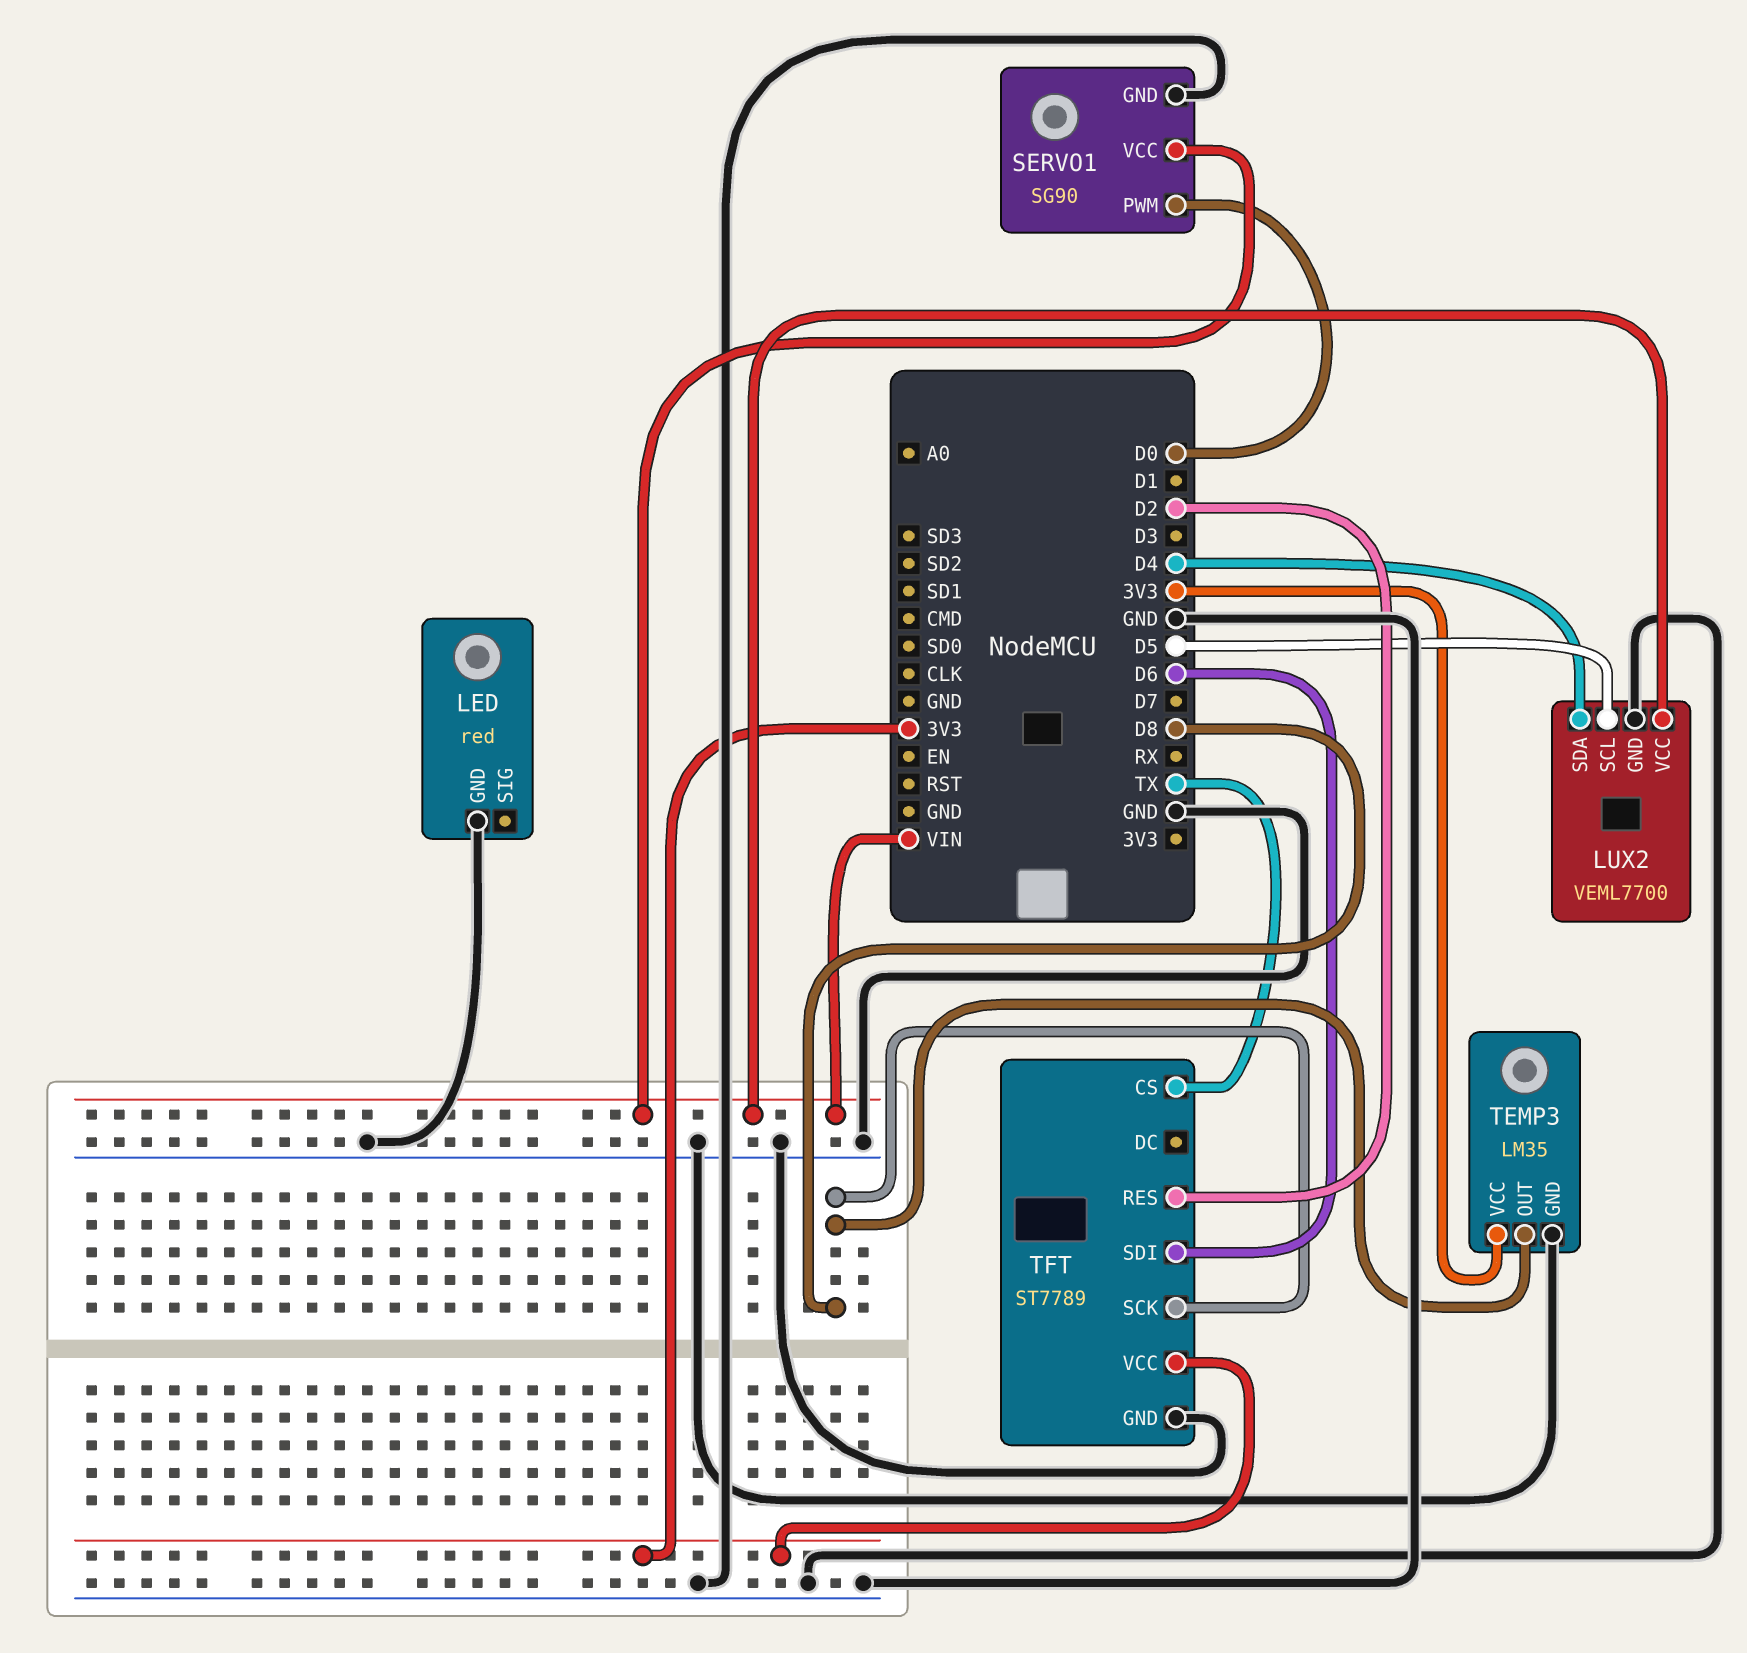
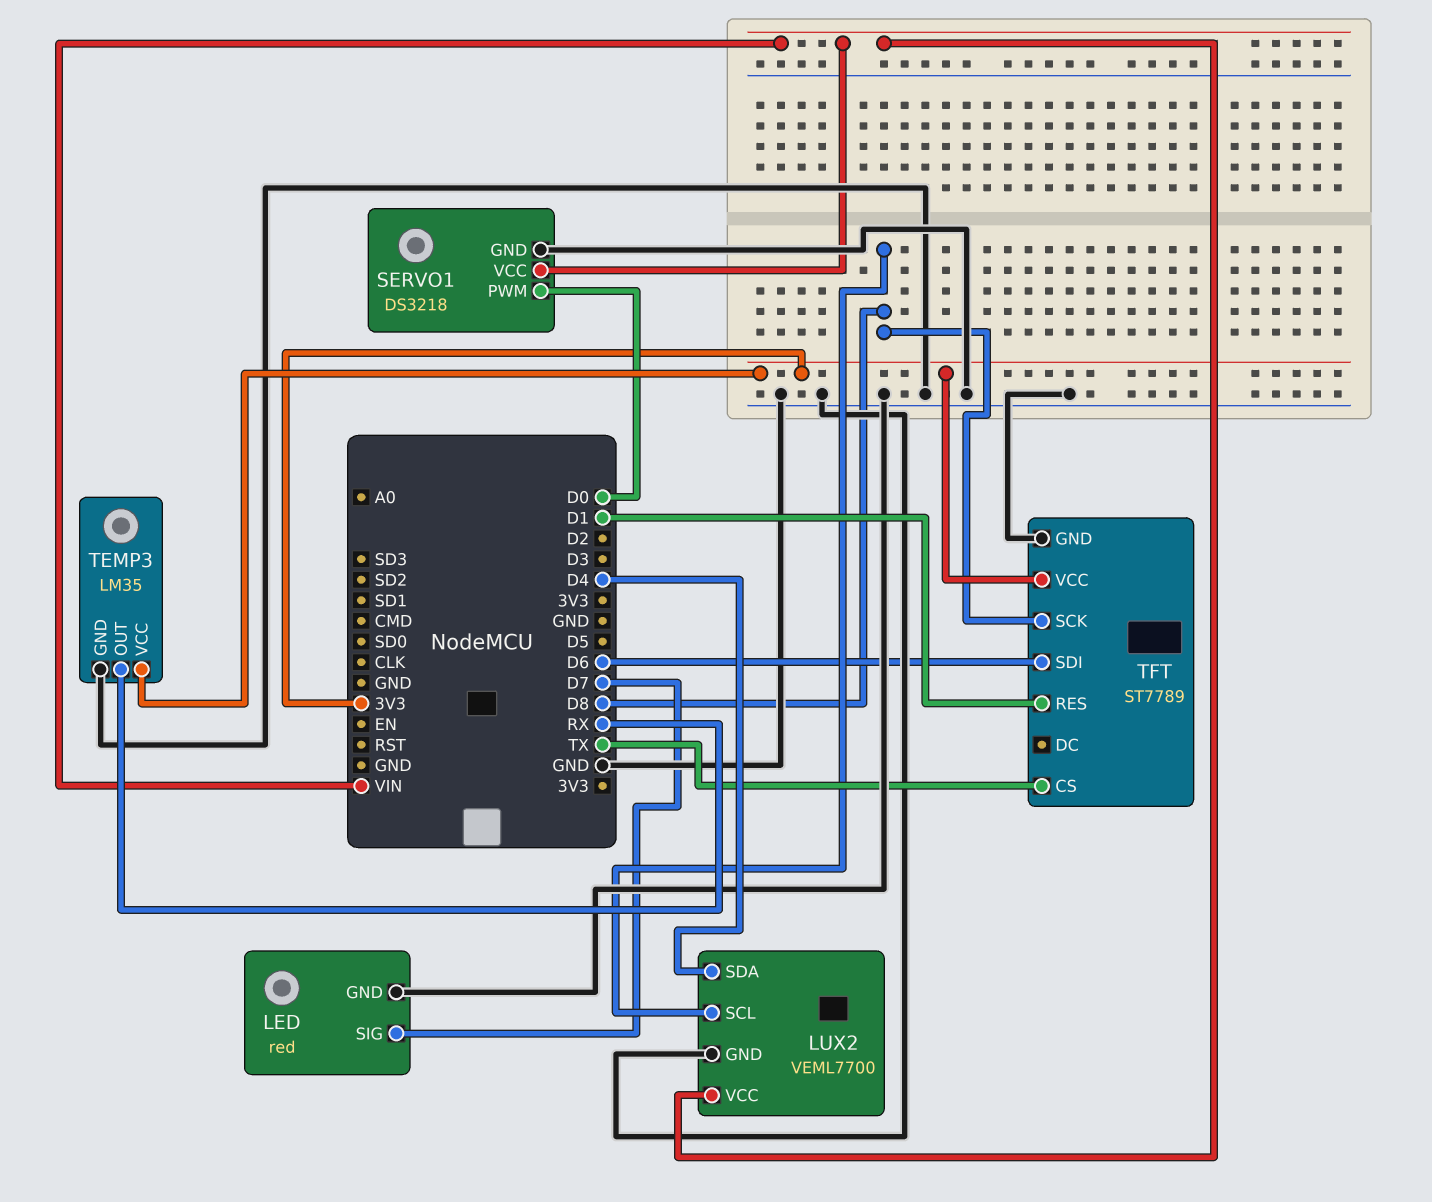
LED pin SIG: none -> D7
LUX2 pin SCL: D5 -> D8
SERVO1: SG90 -> DS3218
TEMP3 pin OUT: D8 -> RX
TFT pin RES: D2 -> D1

